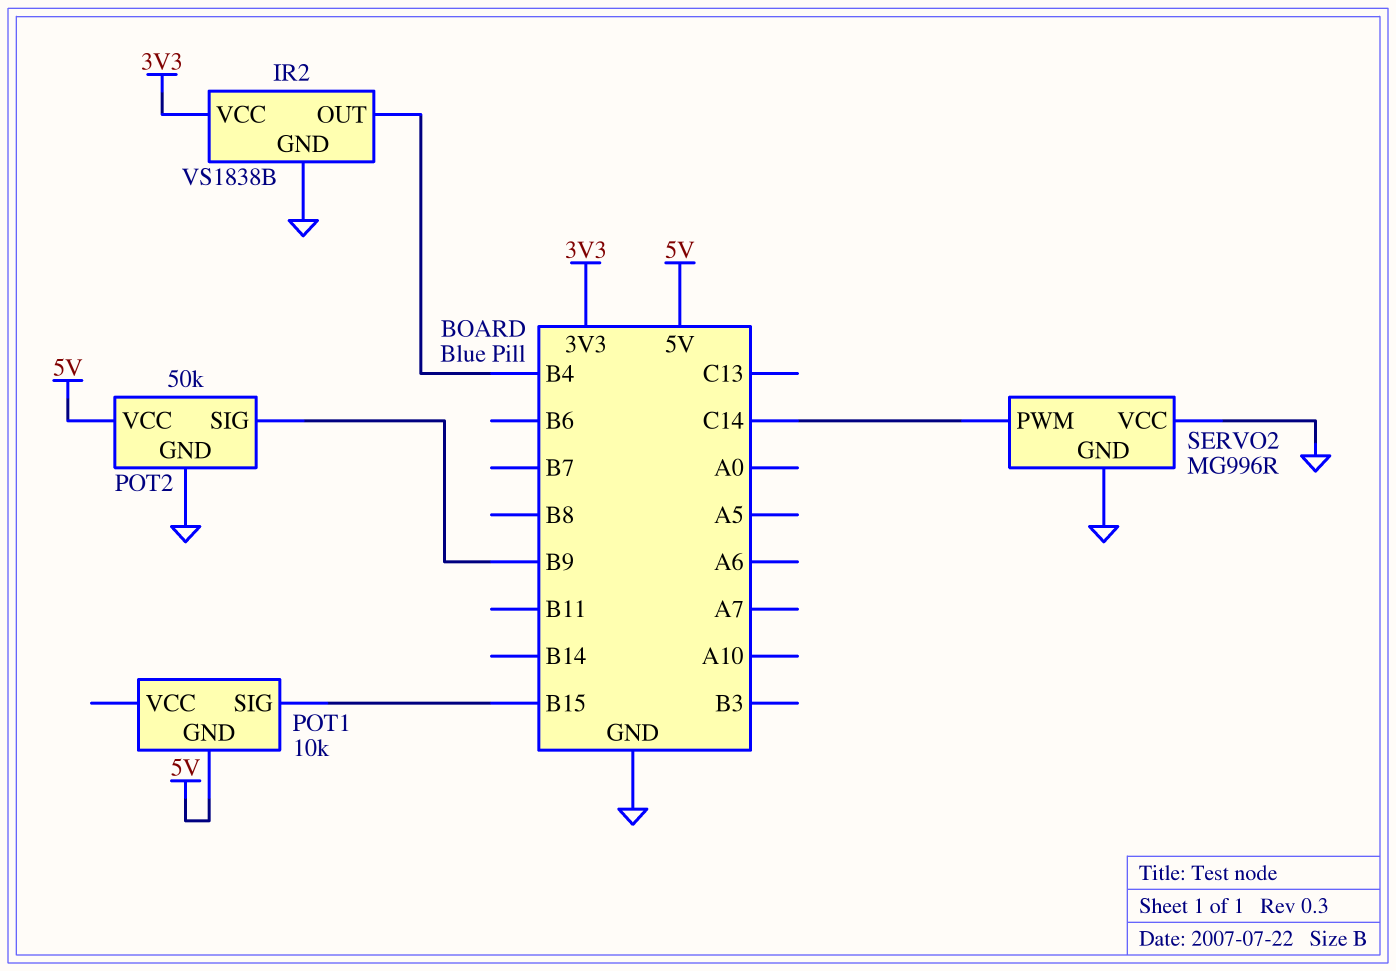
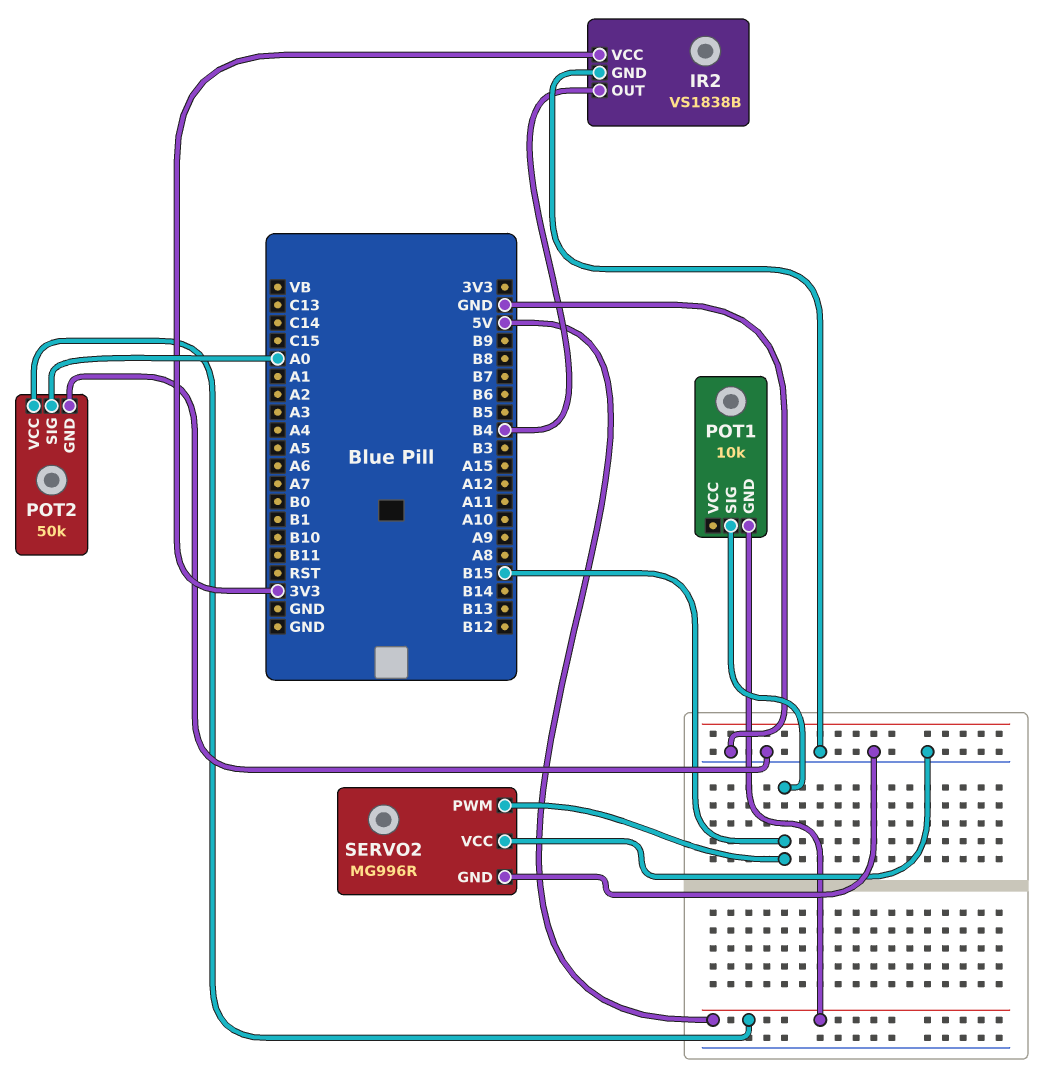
POT2 pin SIG: B9 -> A0
SERVO2 pin PWM: C14 -> B15

